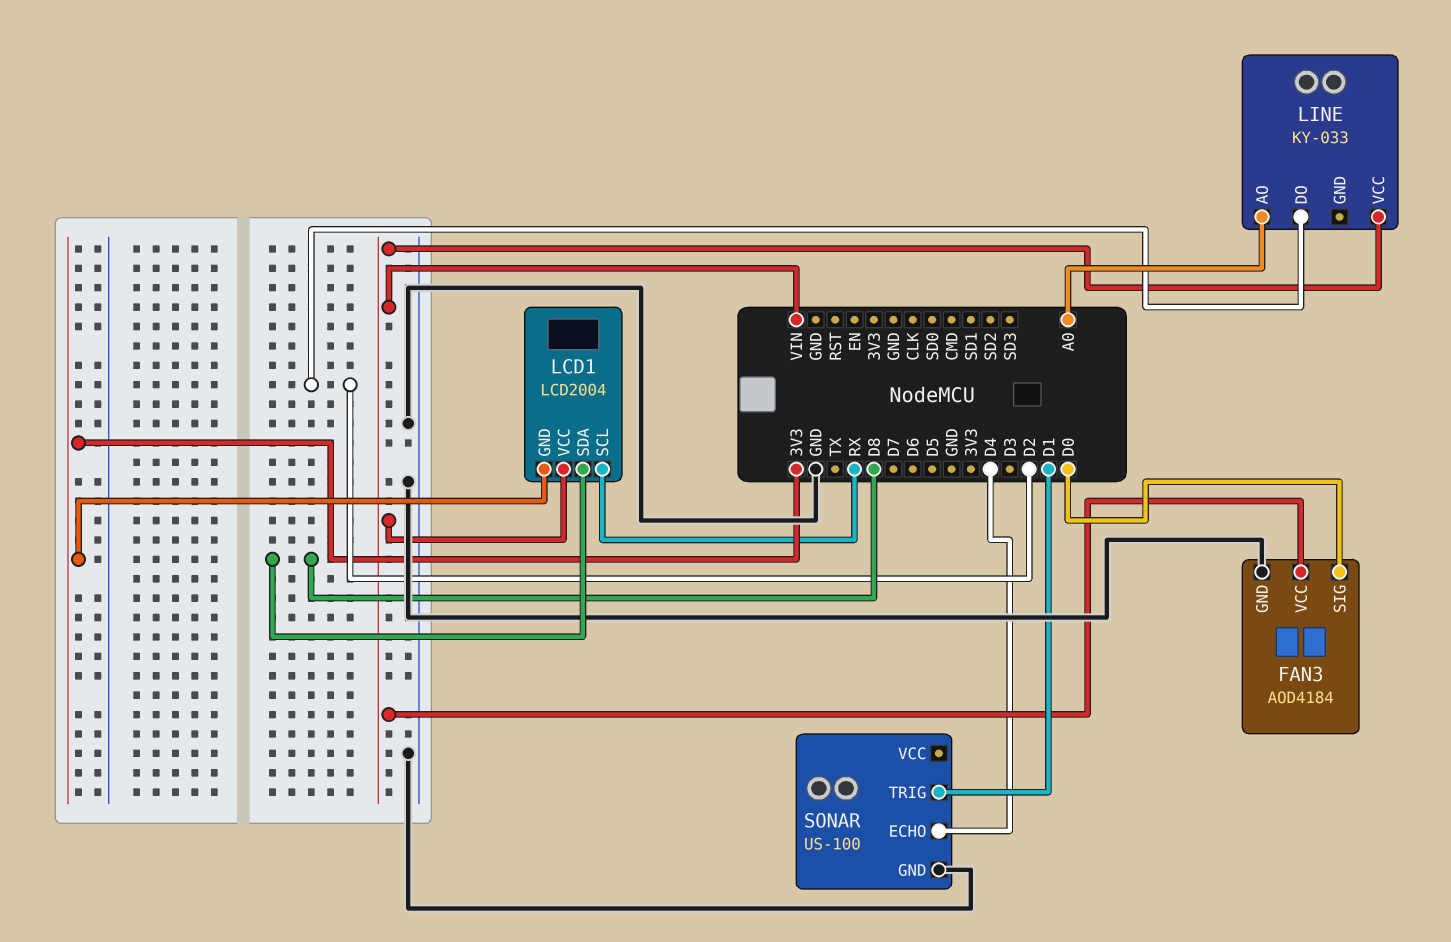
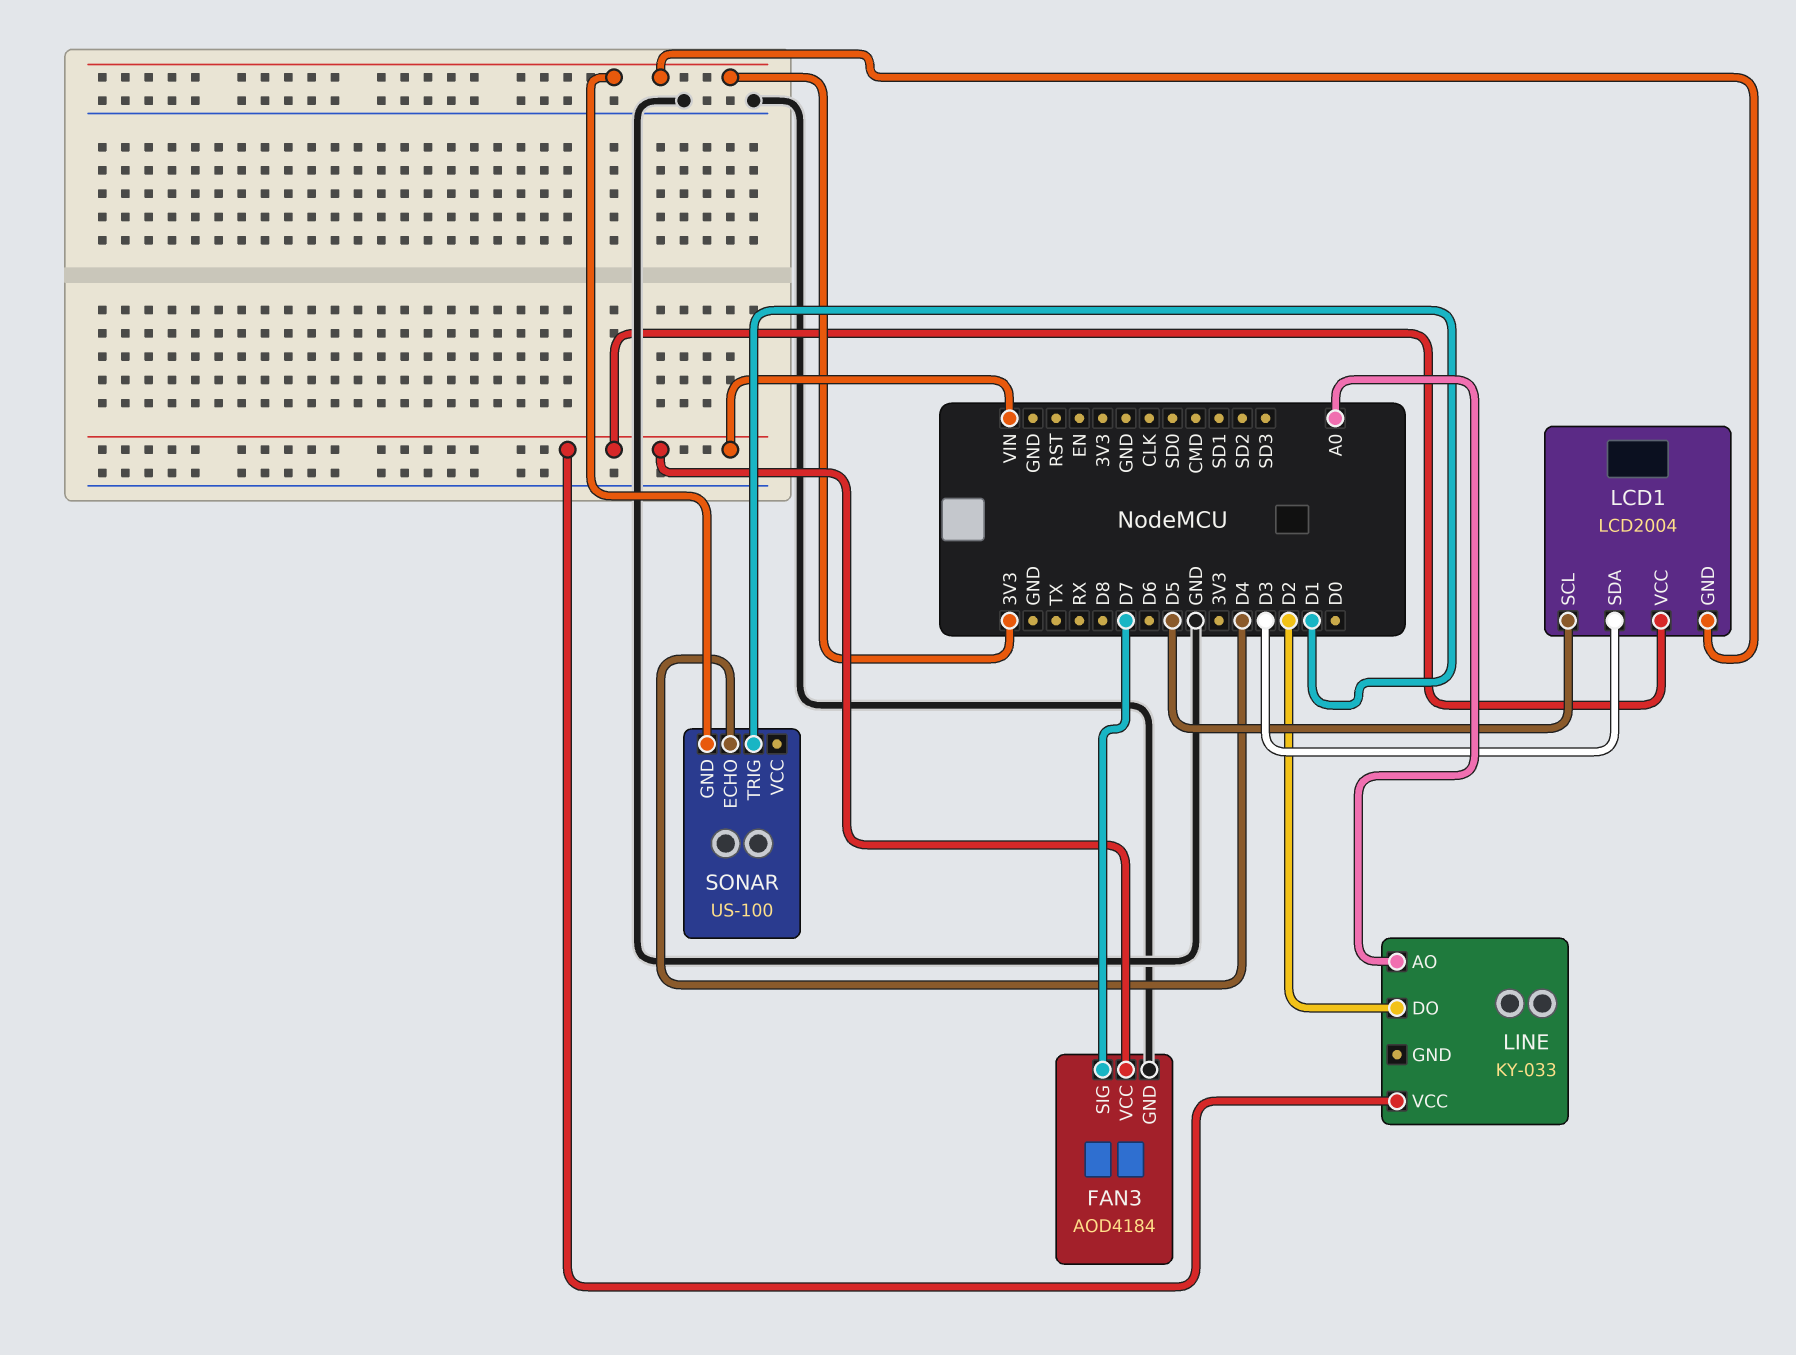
FAN3 pin SIG: D0 -> D7
LCD1 pin SCL: RX -> D5
LCD1 pin SDA: D8 -> D3
SONAR pin GND: GND -> 3V3

